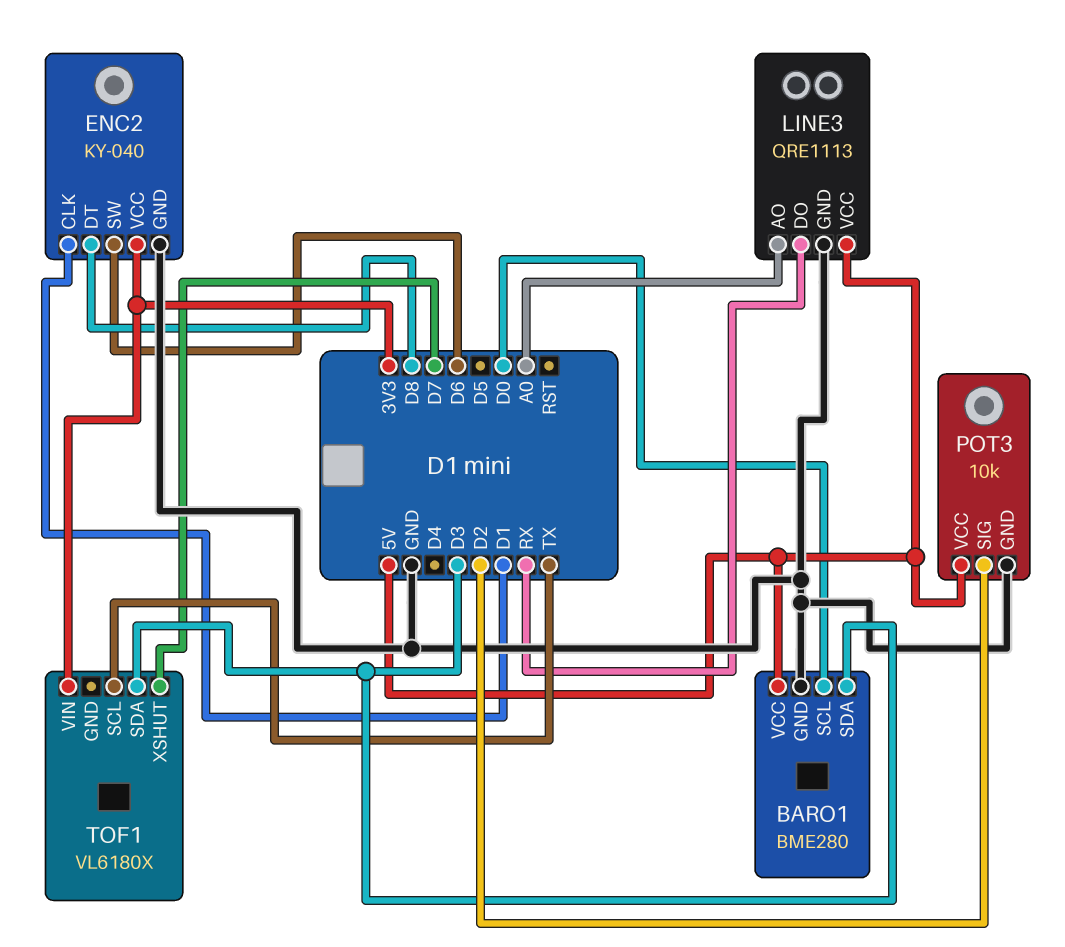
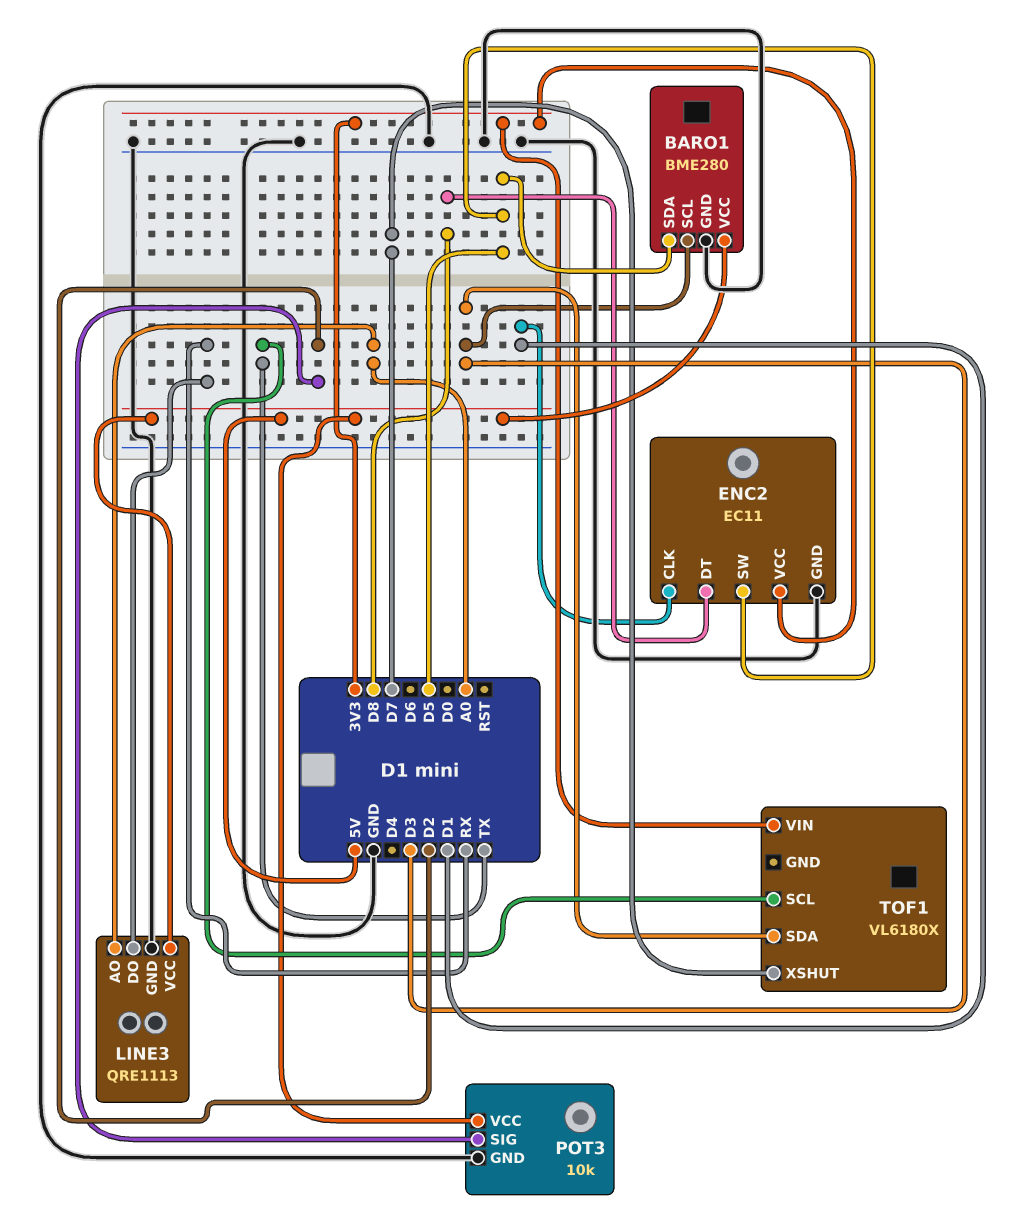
BARO1 pin SCL: D0 -> D3
BARO1 pin SDA: D3 -> D5
ENC2: KY-040 -> EC11
ENC2 pin SW: D6 -> D5

